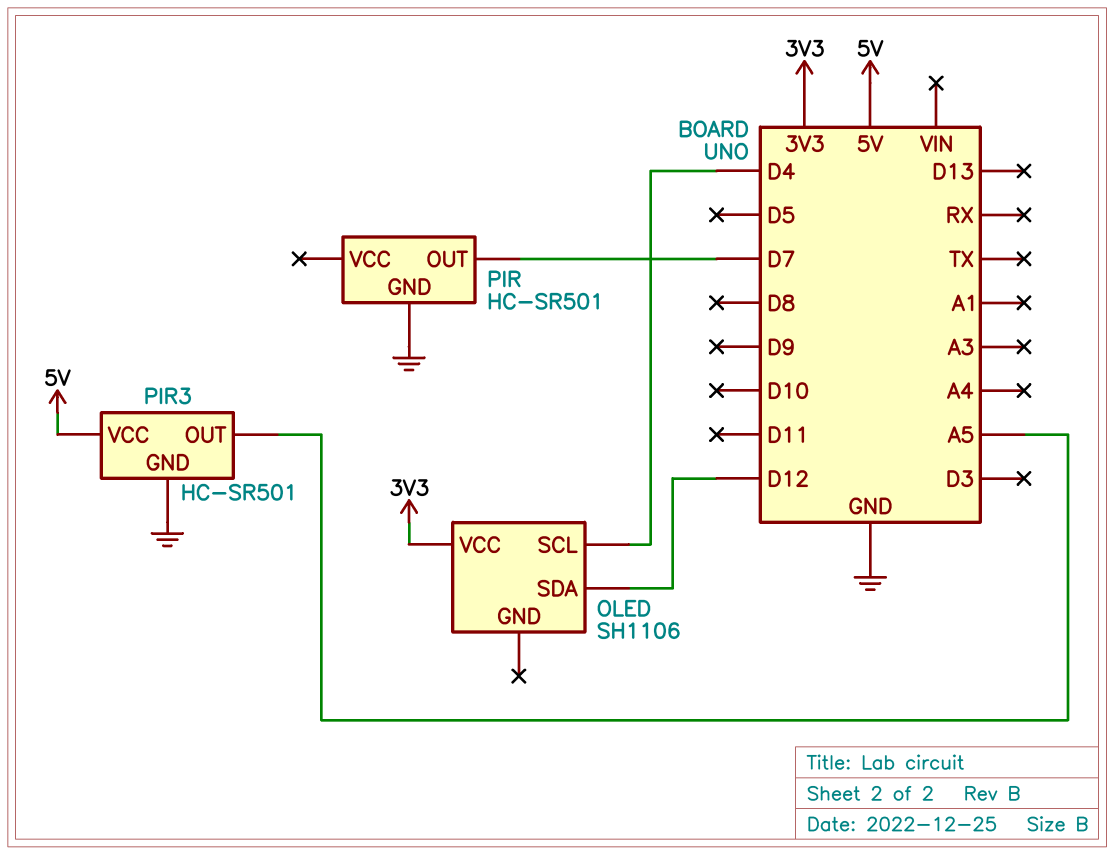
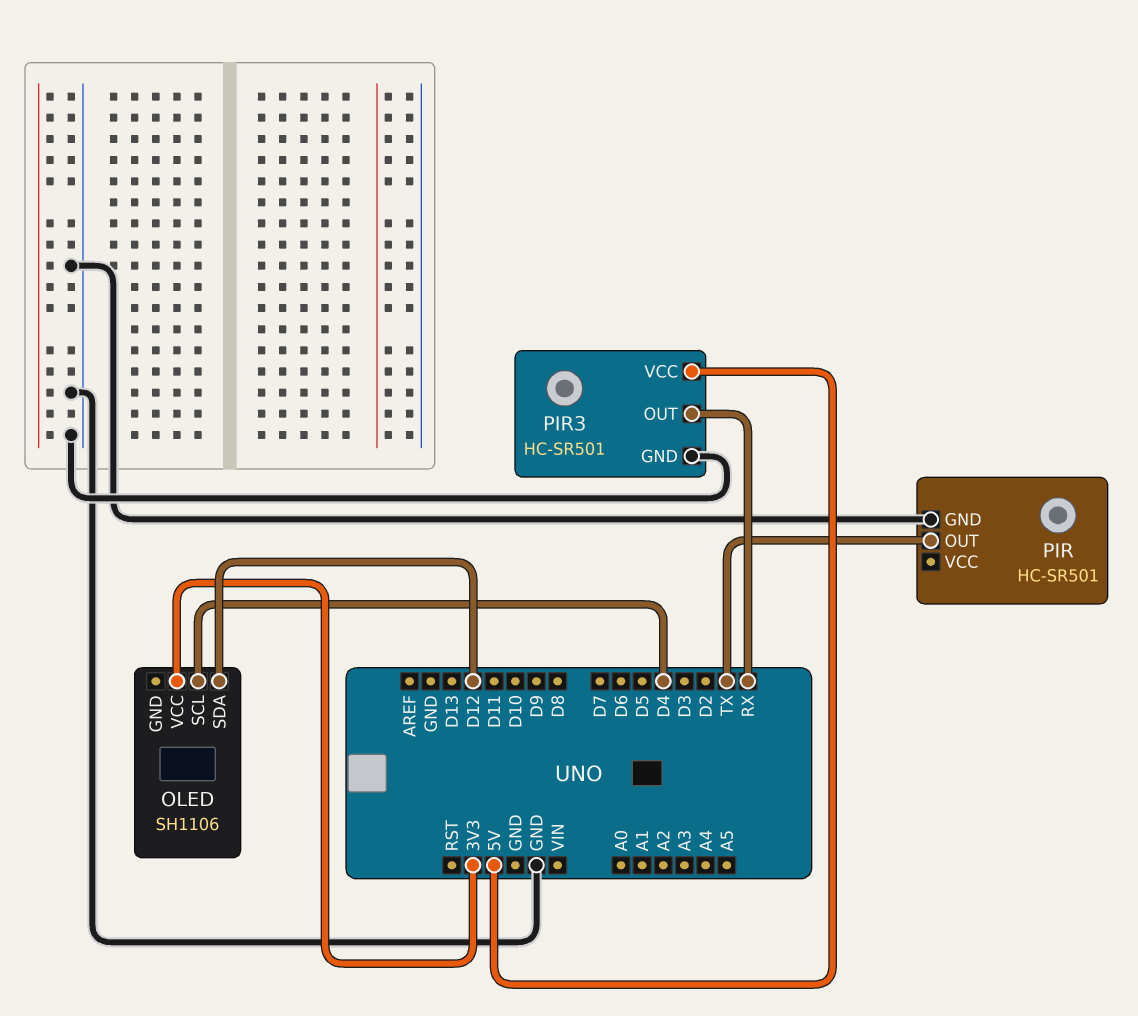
PIR pin OUT: D7 -> TX
PIR3 pin OUT: A5 -> RX

